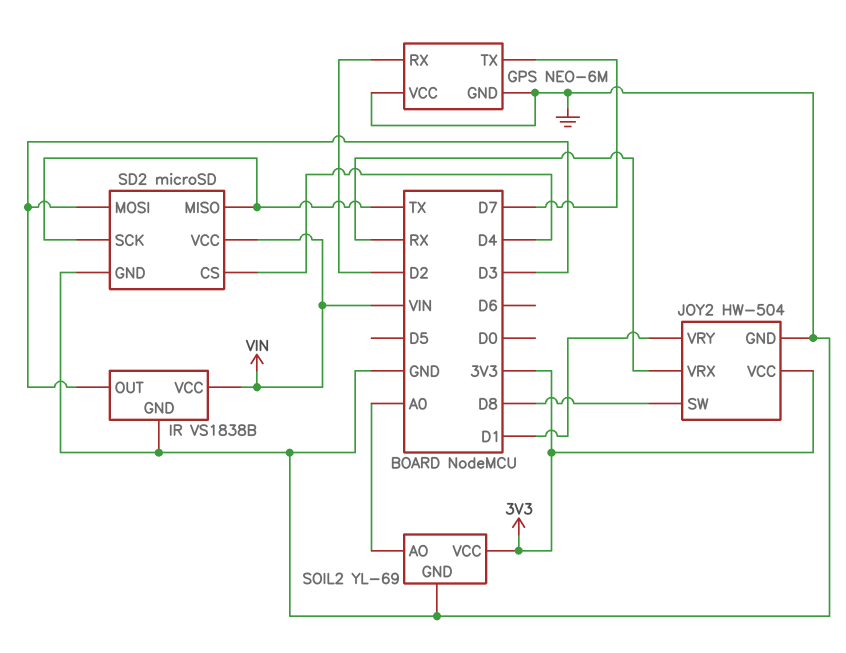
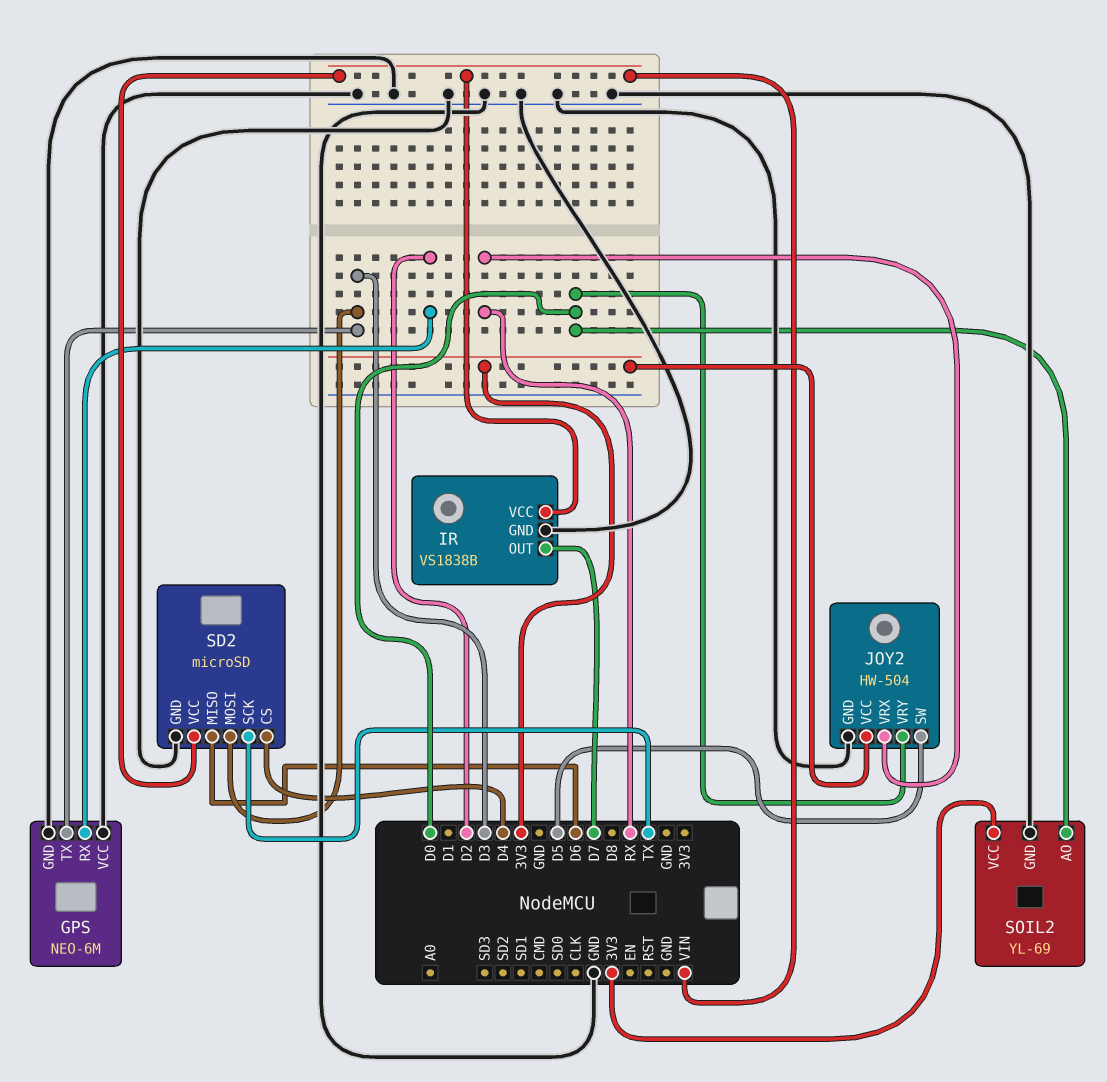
GPS pin TX: D7 -> D3
IR pin OUT: D3 -> D7
JOY2 pin SW: D8 -> D5
JOY2 pin VRY: D1 -> D0
SD2 pin MISO: TX -> D6
SOIL2 pin AO: A0 -> D0

